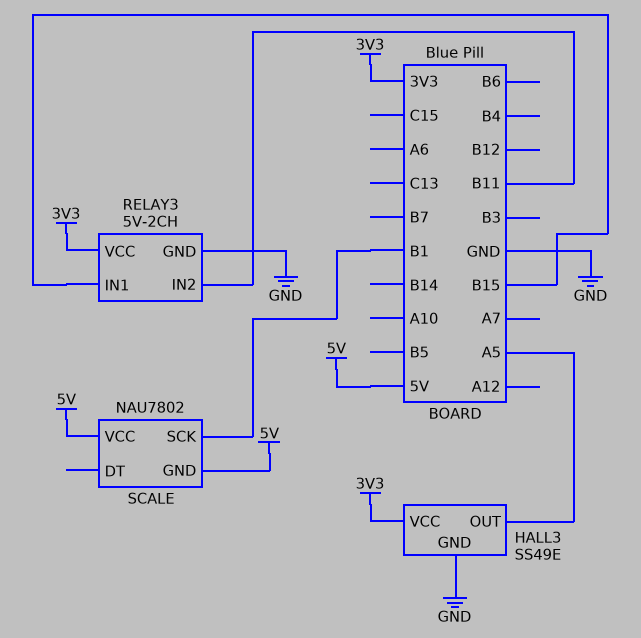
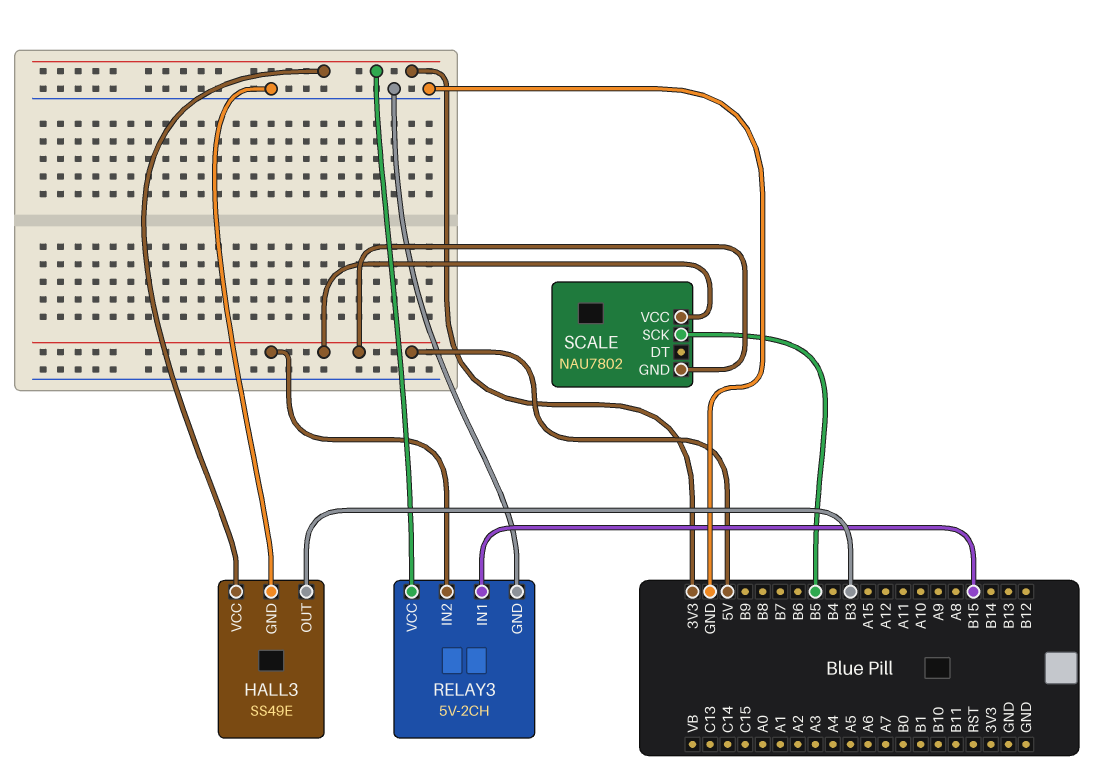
HALL3 pin OUT: A5 -> B3
RELAY3 pin IN2: B11 -> 5V
SCALE pin SCK: B1 -> B5

